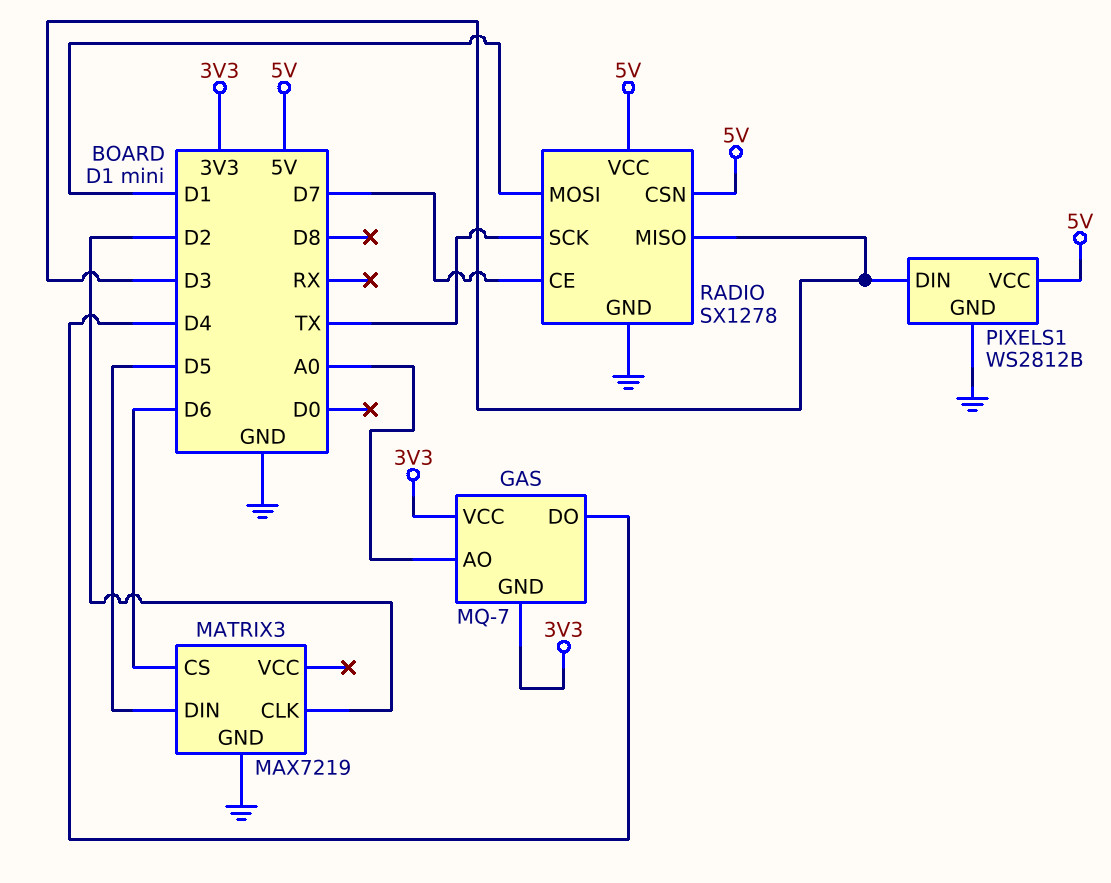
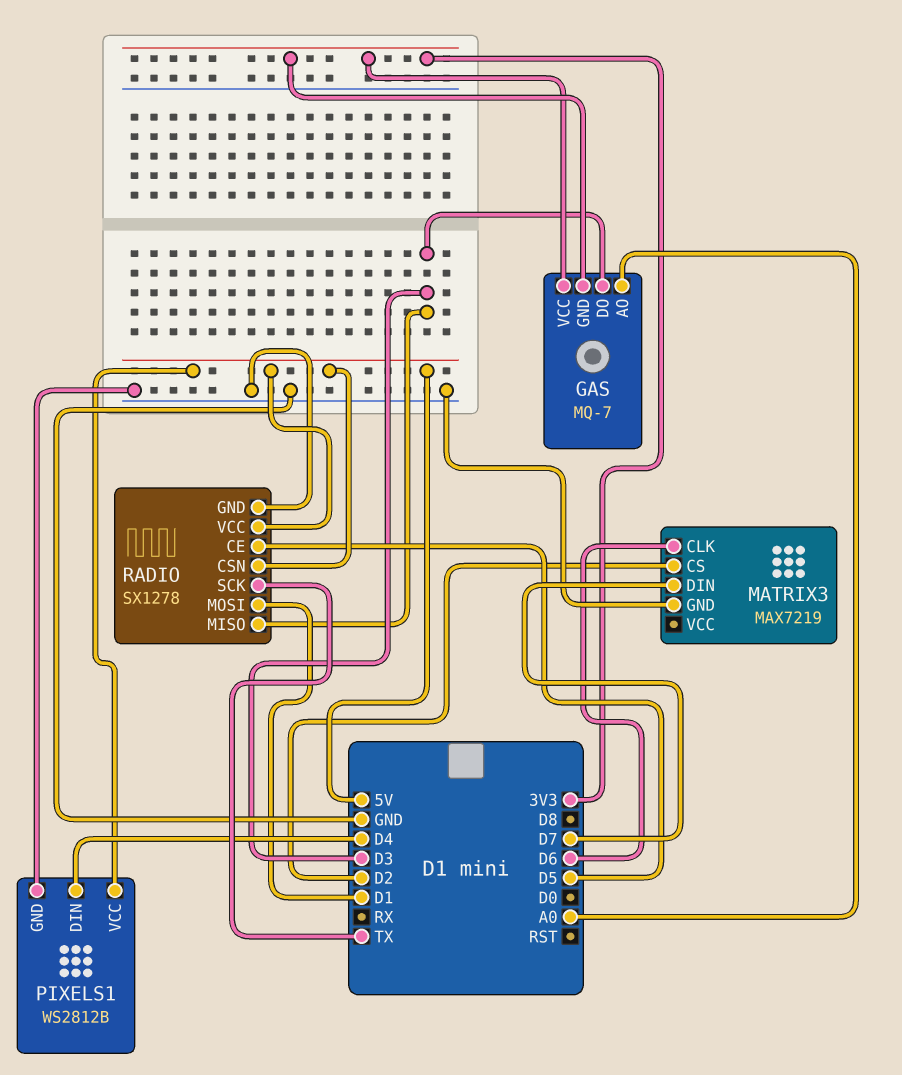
GAS pin DO: D4 -> D3
MATRIX3 pin CLK: D2 -> D6
MATRIX3 pin CS: D6 -> D2
MATRIX3 pin DIN: D5 -> D7
PIXELS1 pin DIN: D3 -> D4
RADIO pin CE: D7 -> D5

